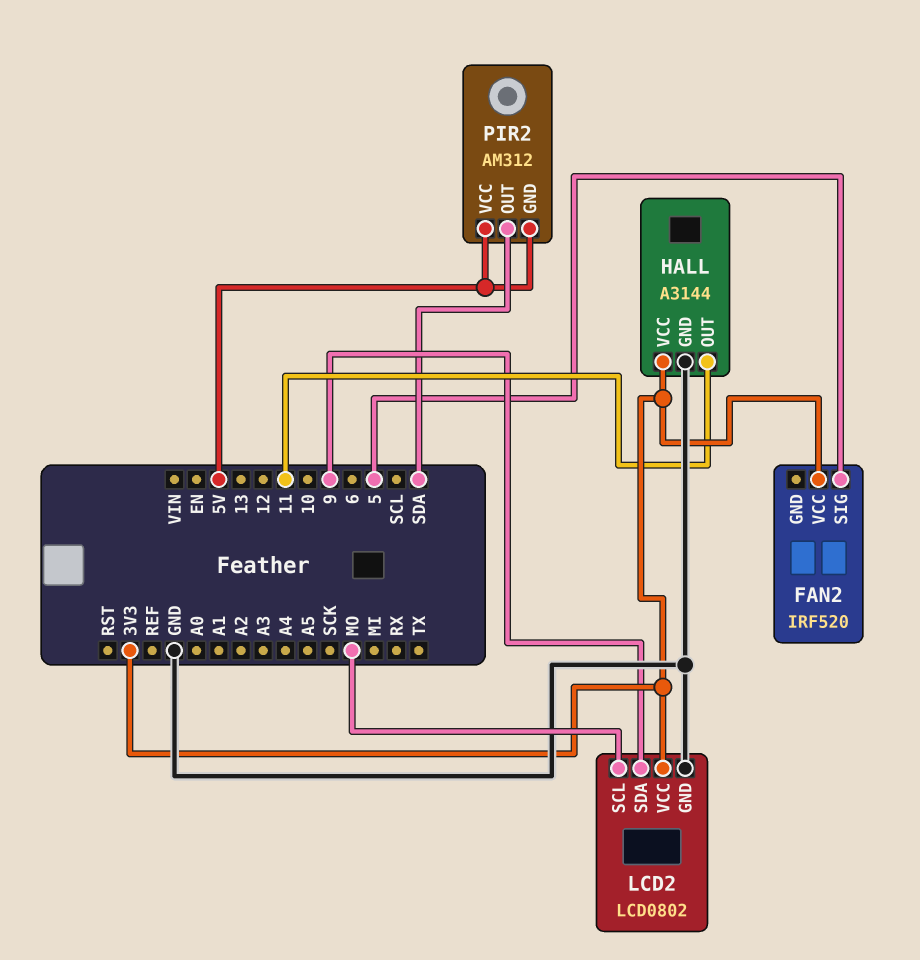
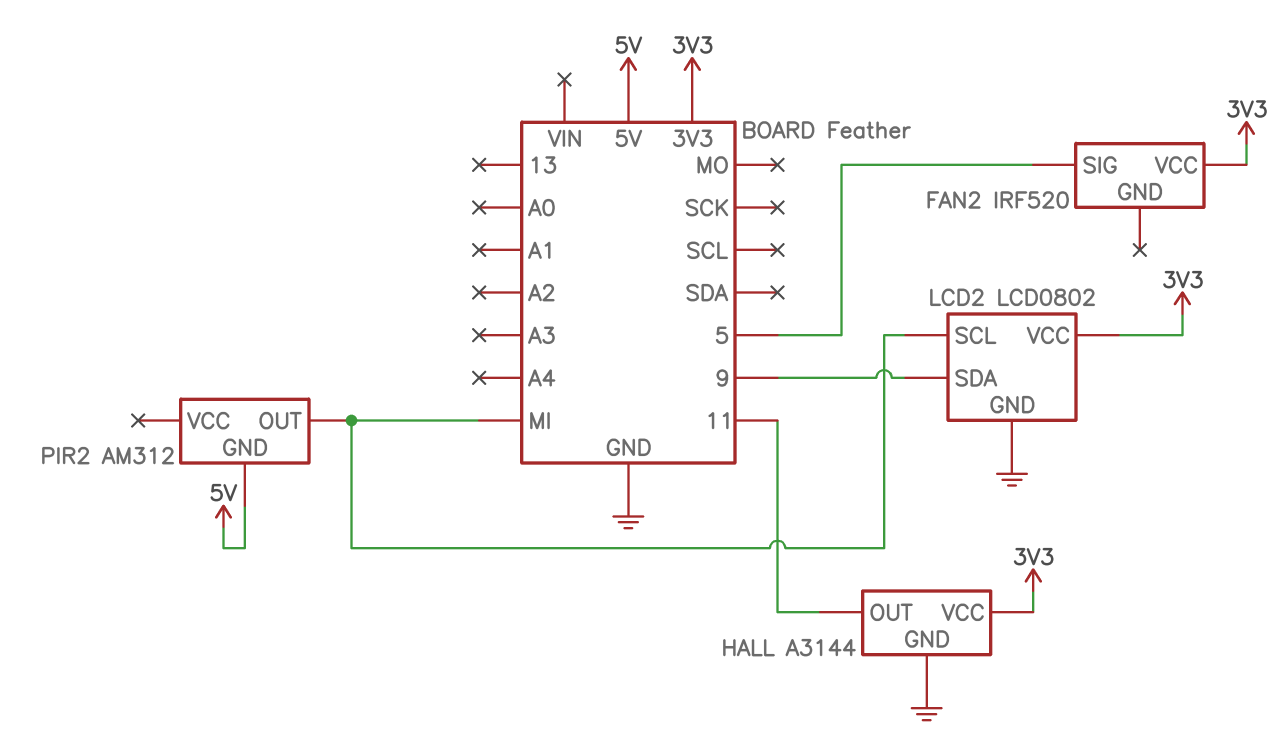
LCD2 pin SCL: MO -> MI
PIR2 pin OUT: SDA -> MI
PIR2 pin VCC: 5V -> none

